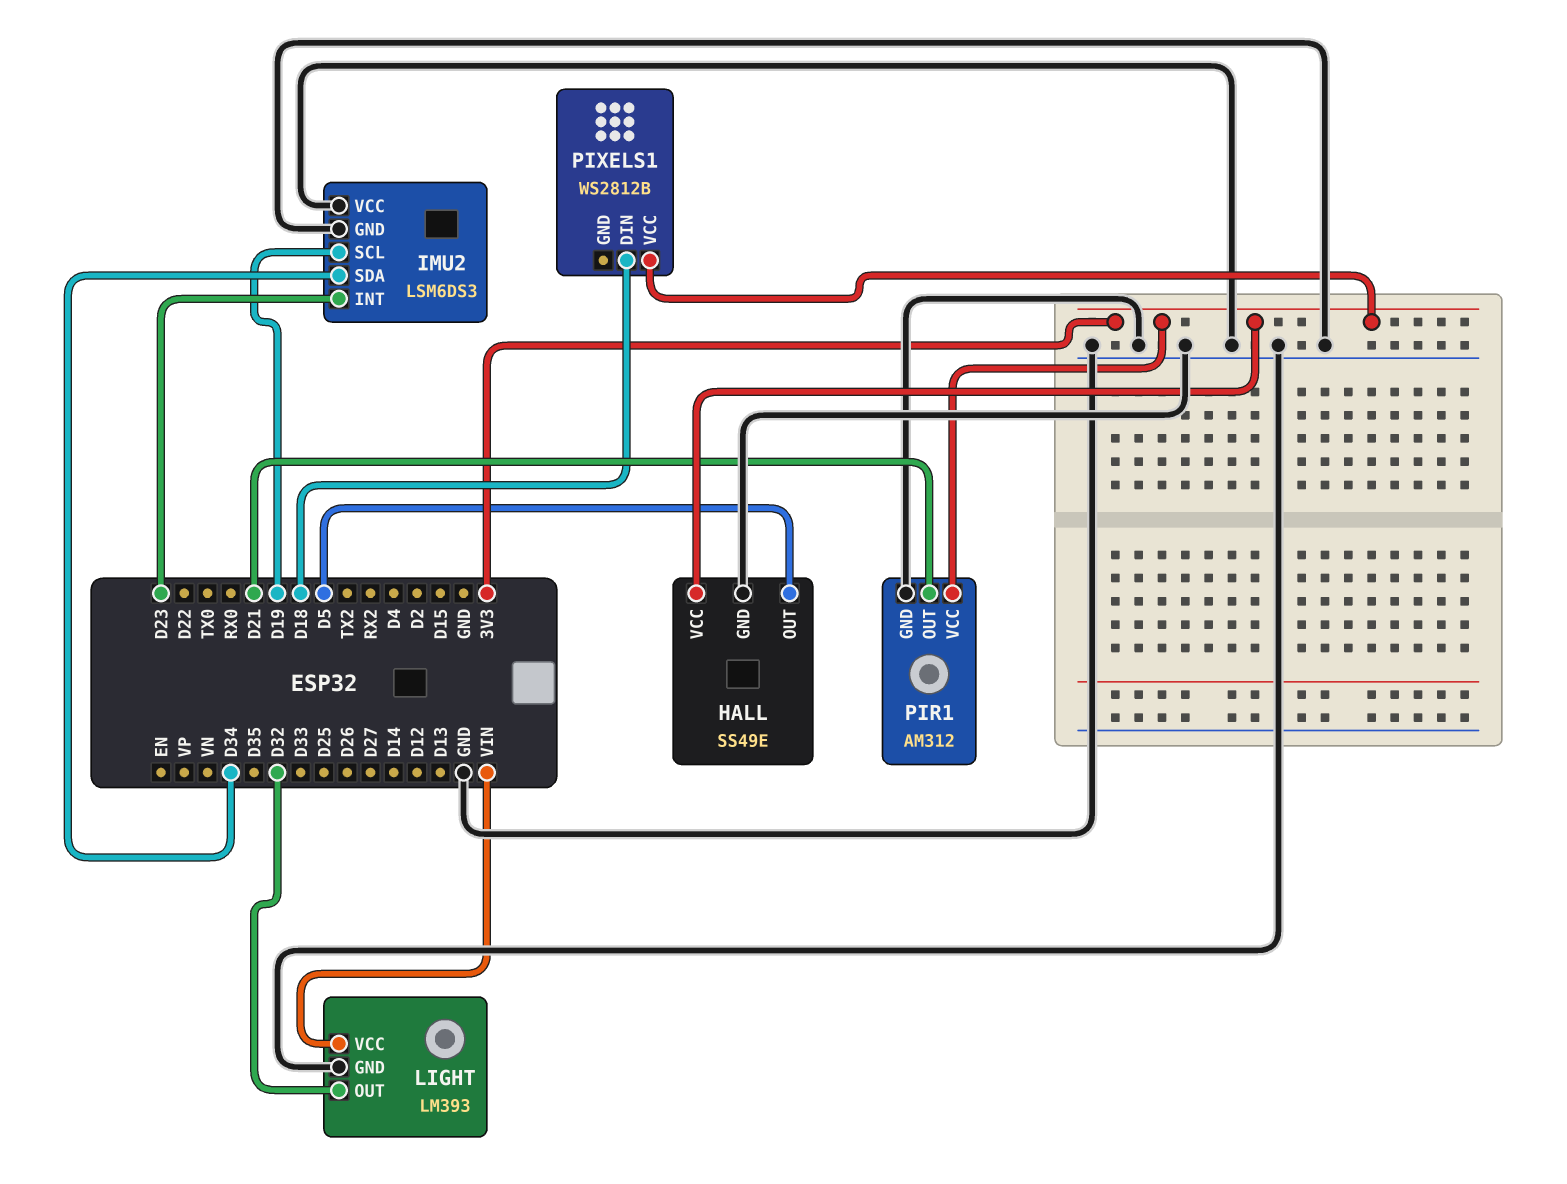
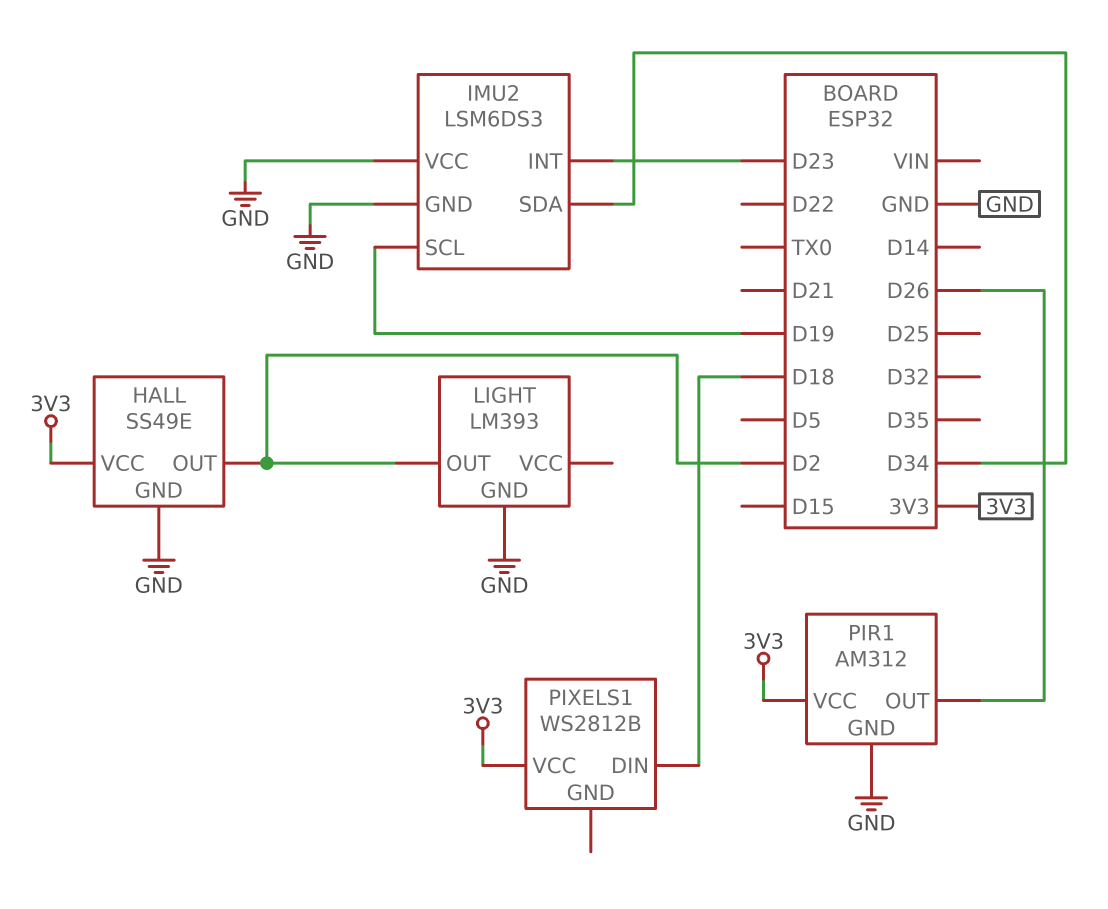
HALL pin OUT: D5 -> D2
LIGHT pin OUT: D32 -> D2
LIGHT pin VCC: VIN -> none
PIR1 pin OUT: D21 -> D26

